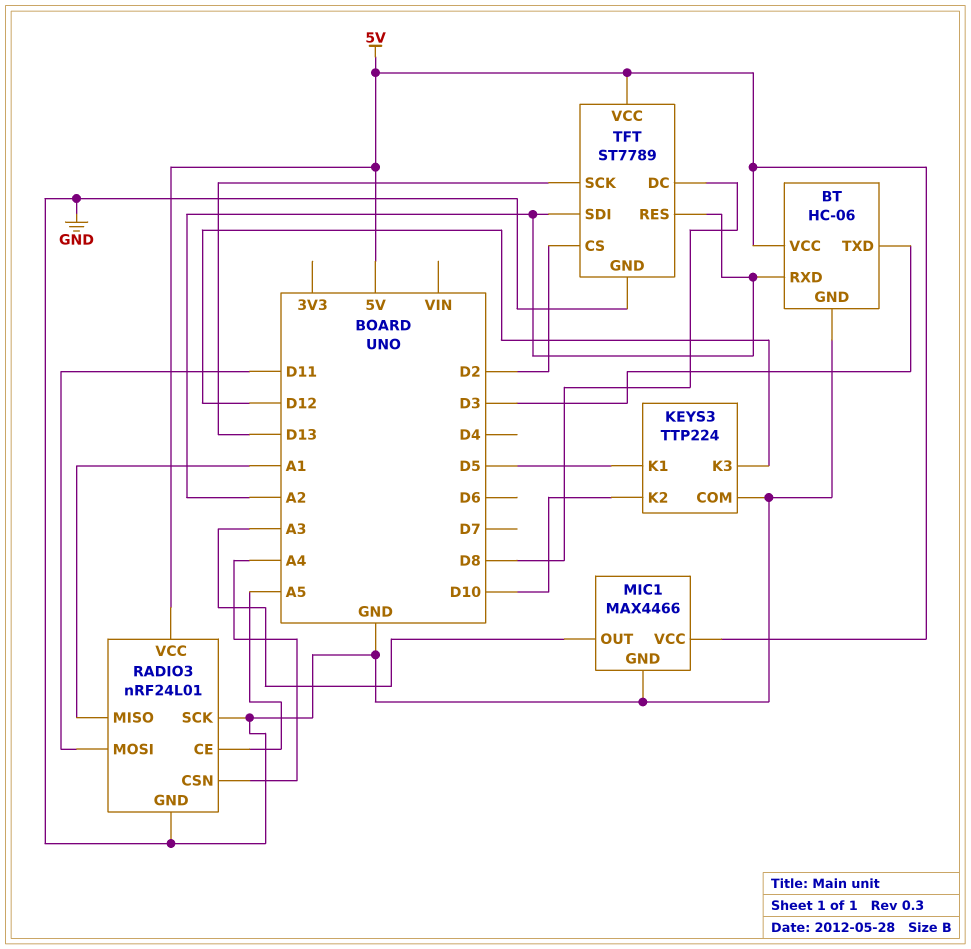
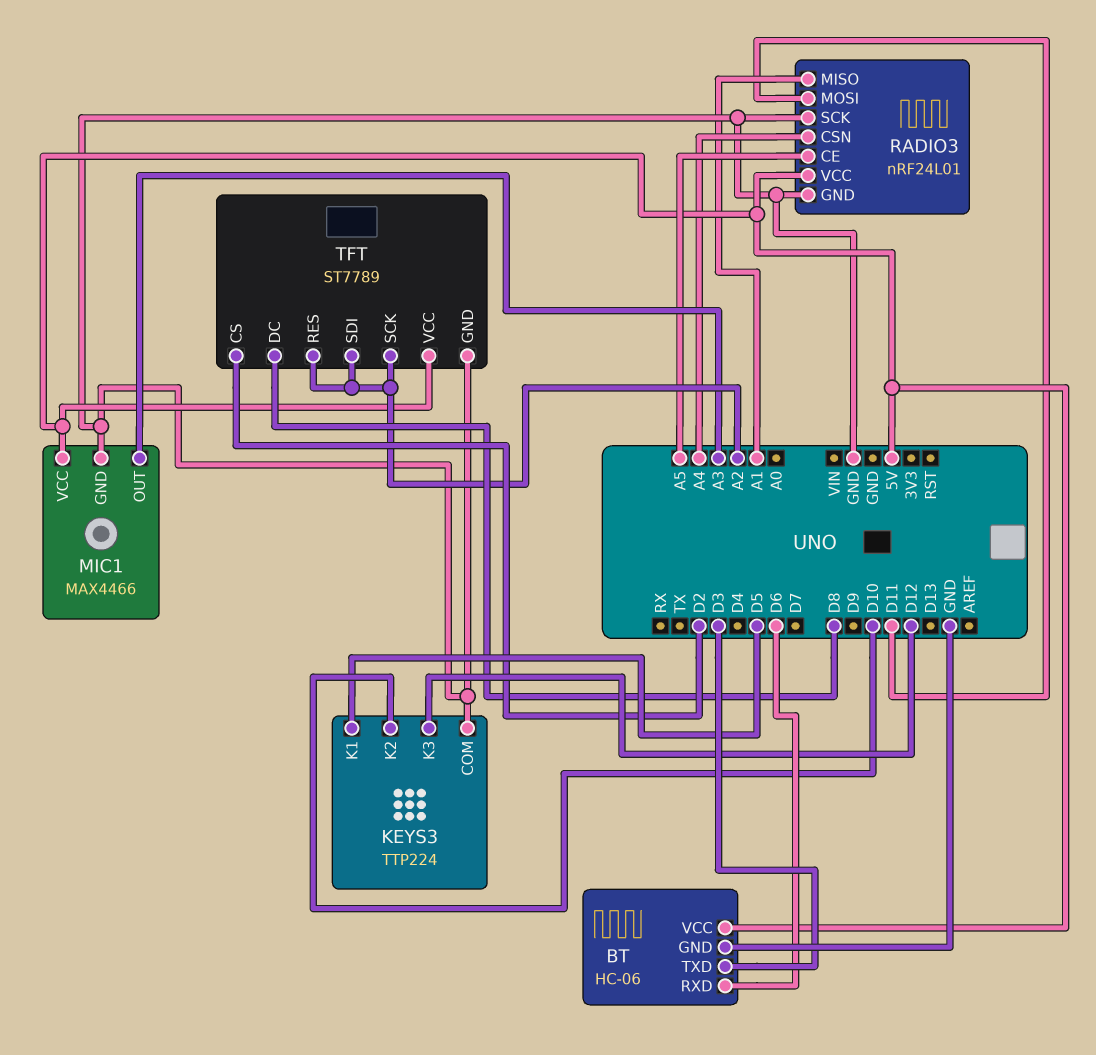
BT pin RXD: A2 -> D6
TFT pin SCK: D13 -> A2

